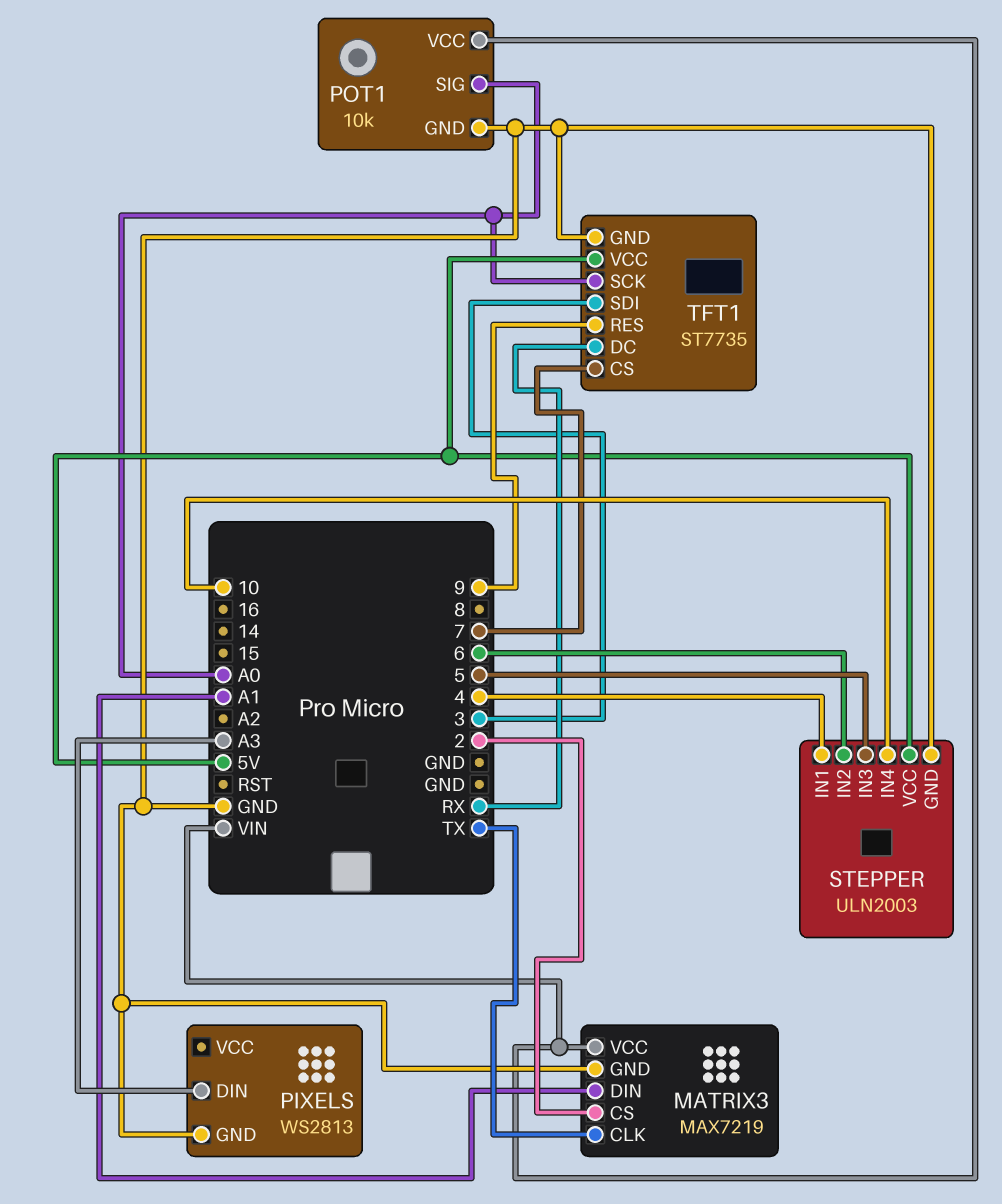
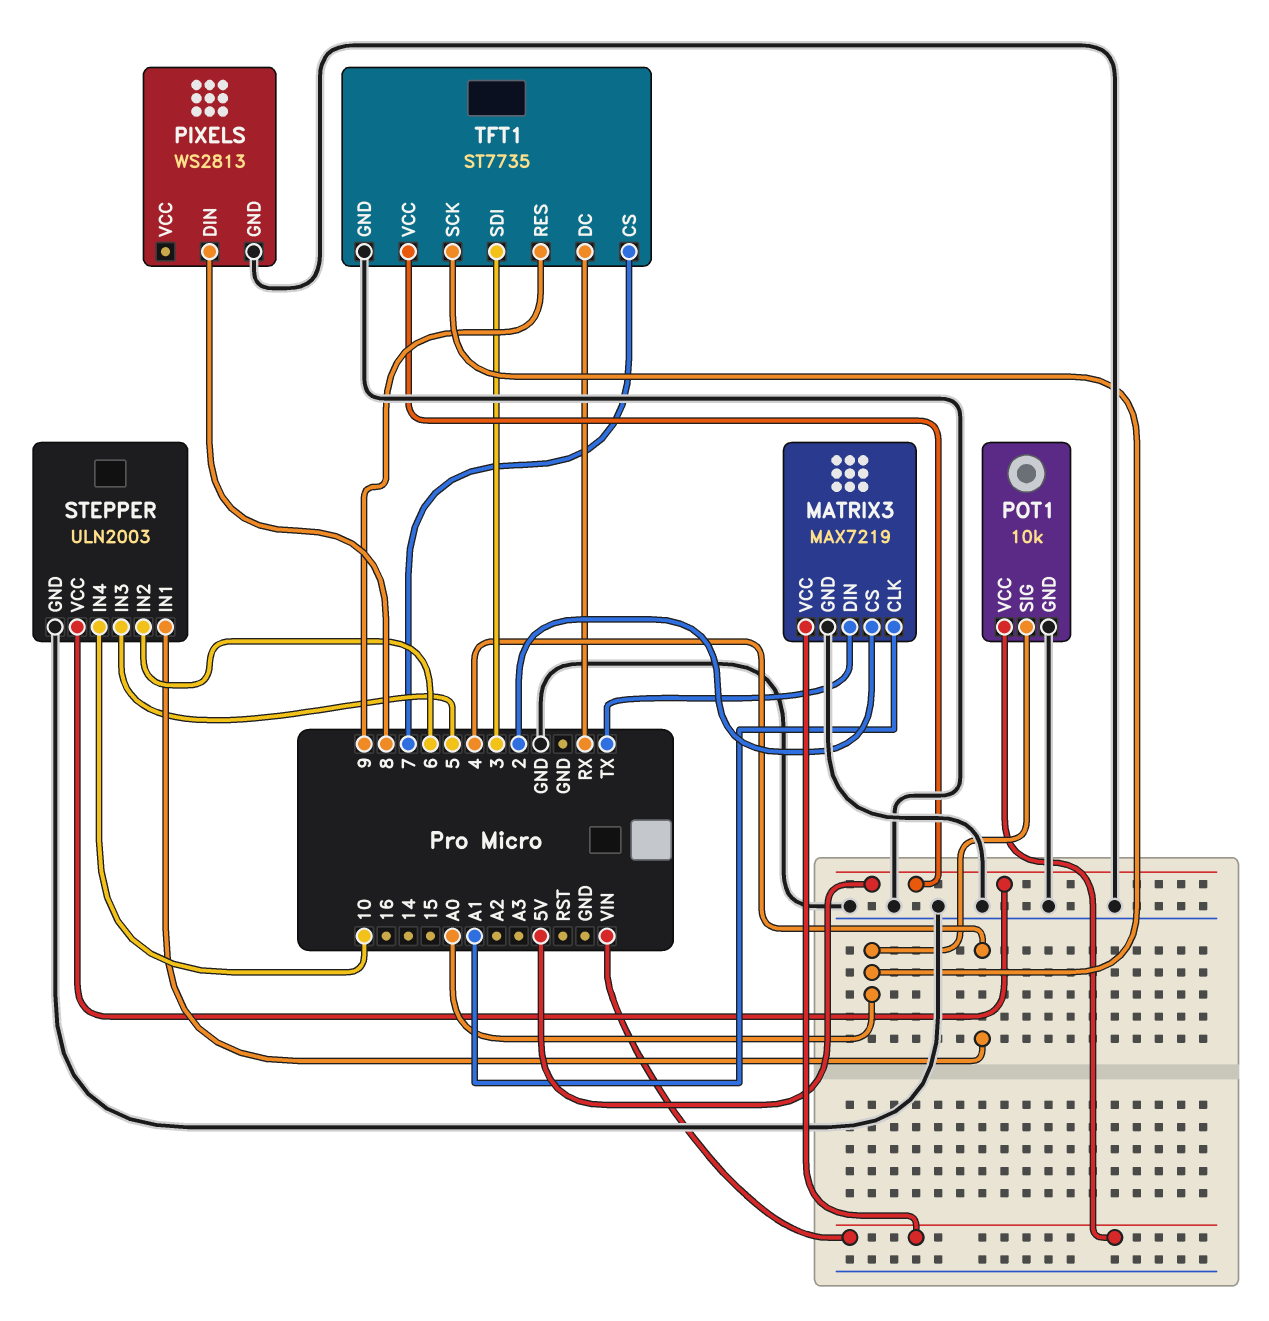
MATRIX3 pin CLK: TX -> A1
MATRIX3 pin DIN: A1 -> TX
PIXELS pin DIN: A3 -> 8

